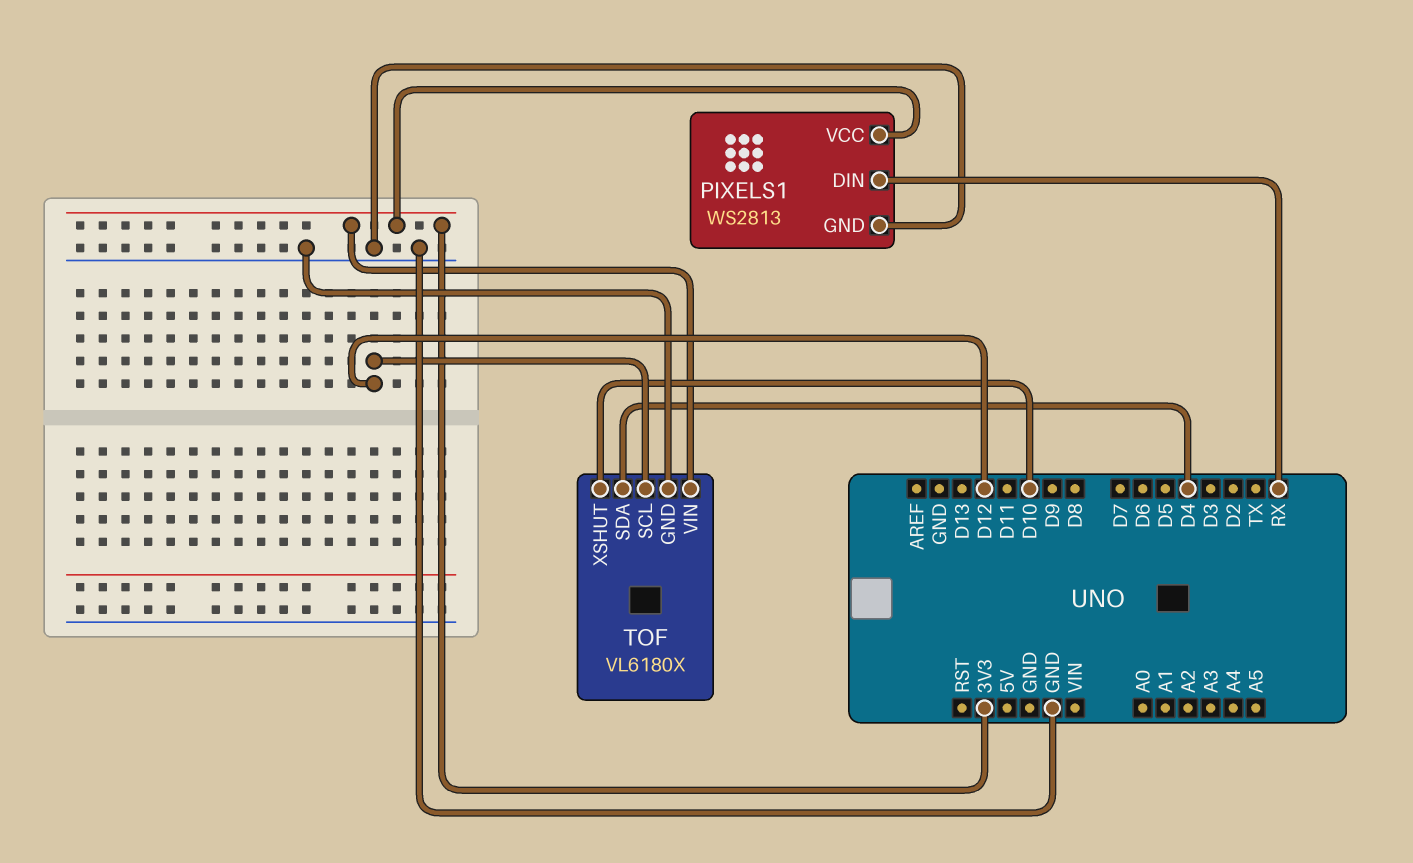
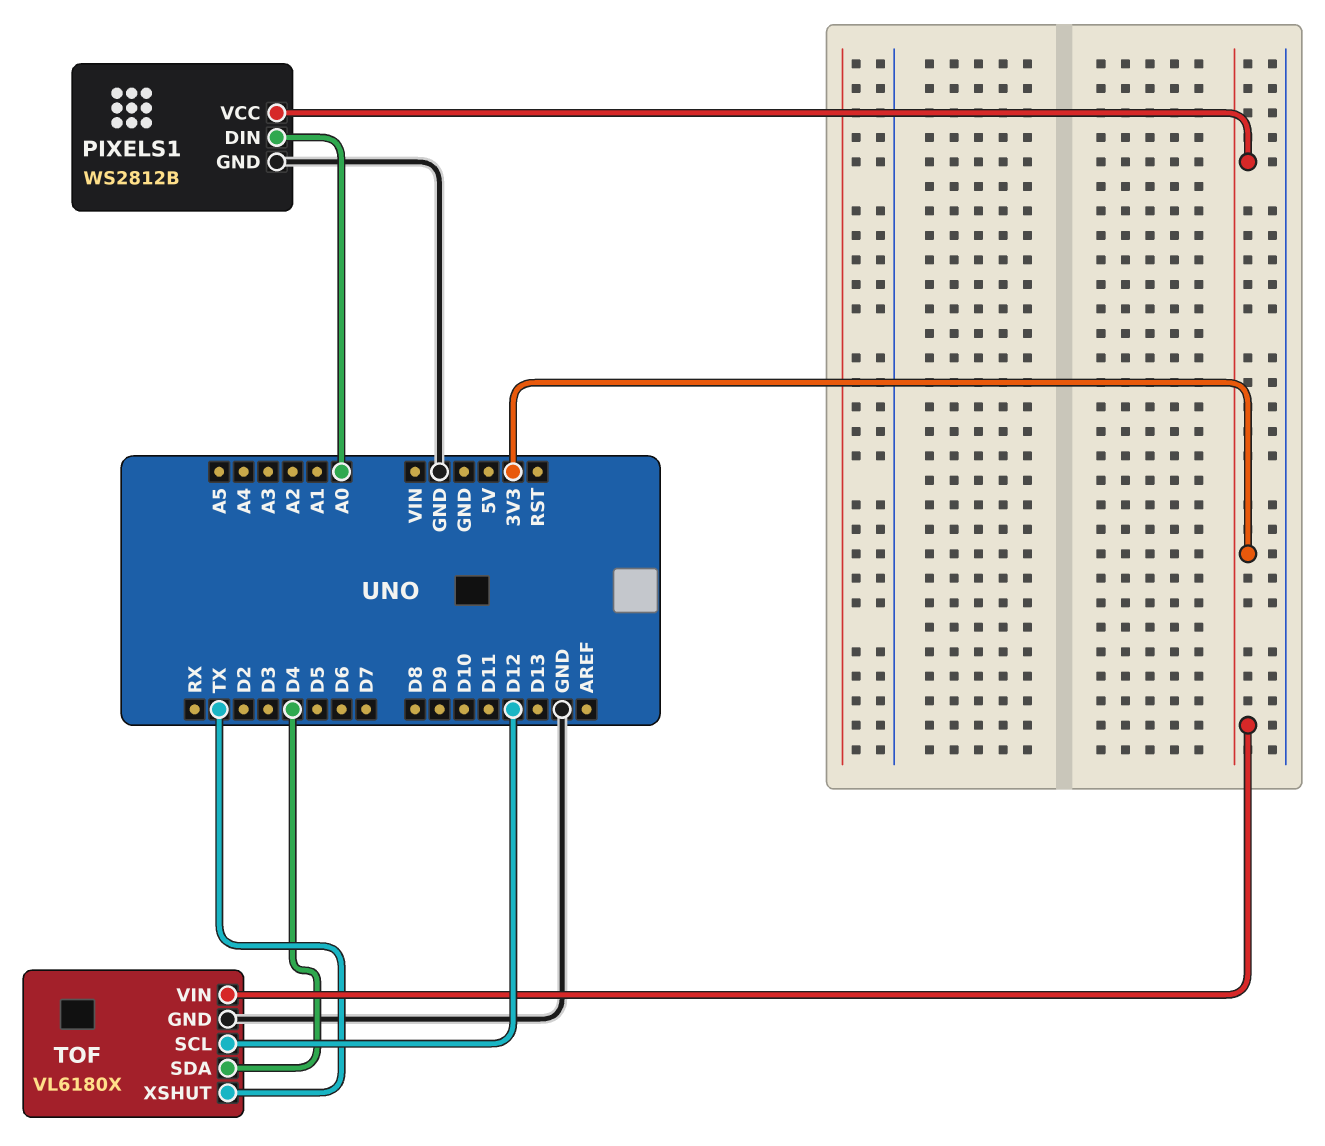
PIXELS1: WS2813 -> WS2812B
PIXELS1 pin DIN: RX -> A0
TOF pin XSHUT: D10 -> TX

